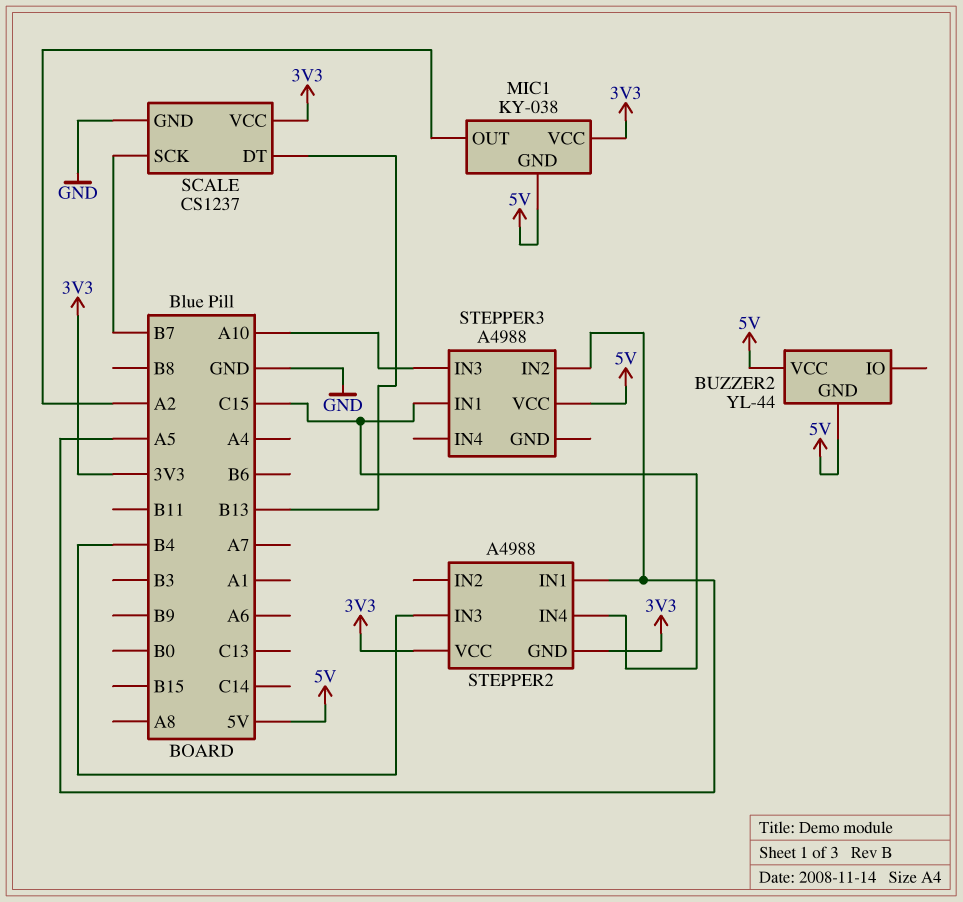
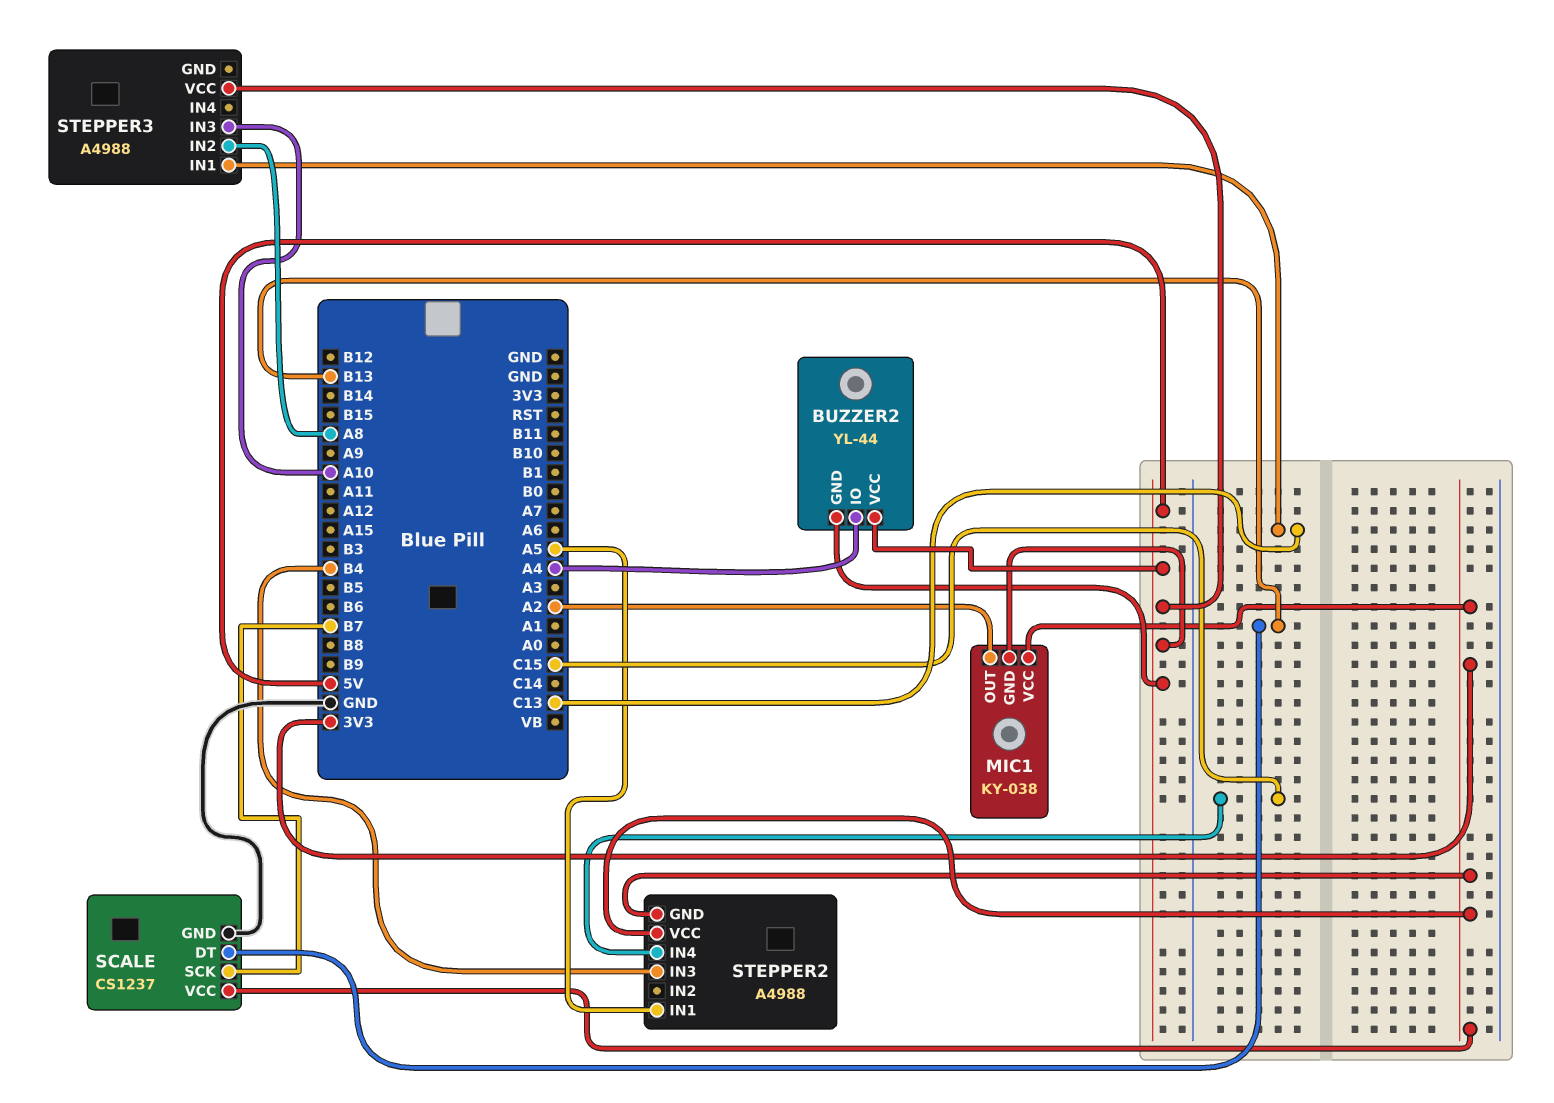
BUZZER2 pin IO: none -> A4
STEPPER3 pin IN1: C15 -> C13
STEPPER3 pin IN2: A5 -> A8

